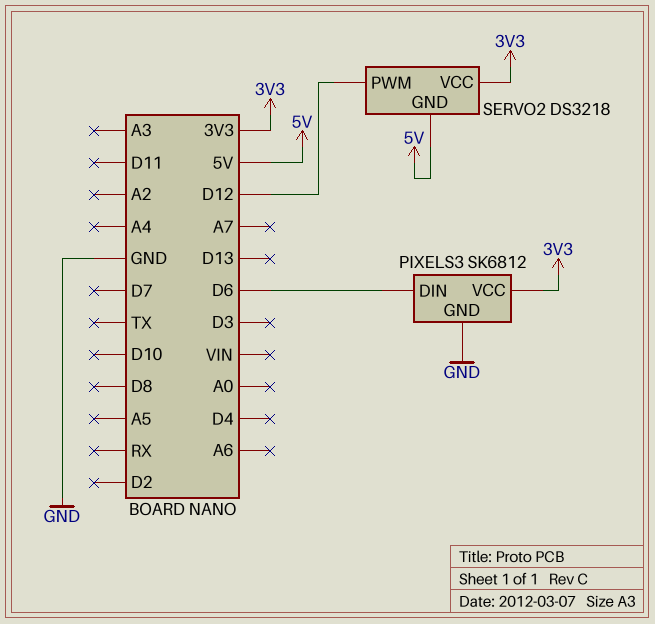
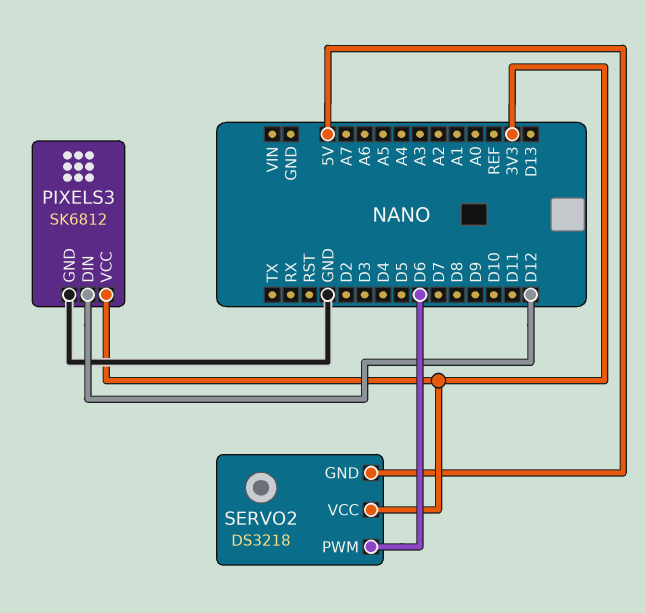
PIXELS3 pin DIN: D6 -> D12
SERVO2 pin PWM: D12 -> D6

